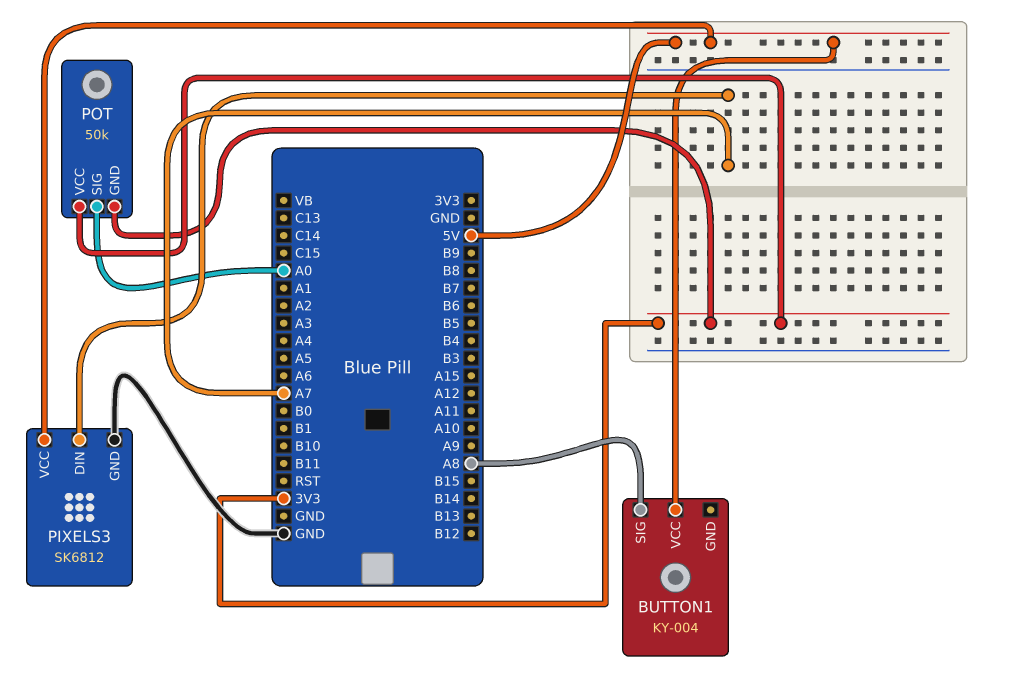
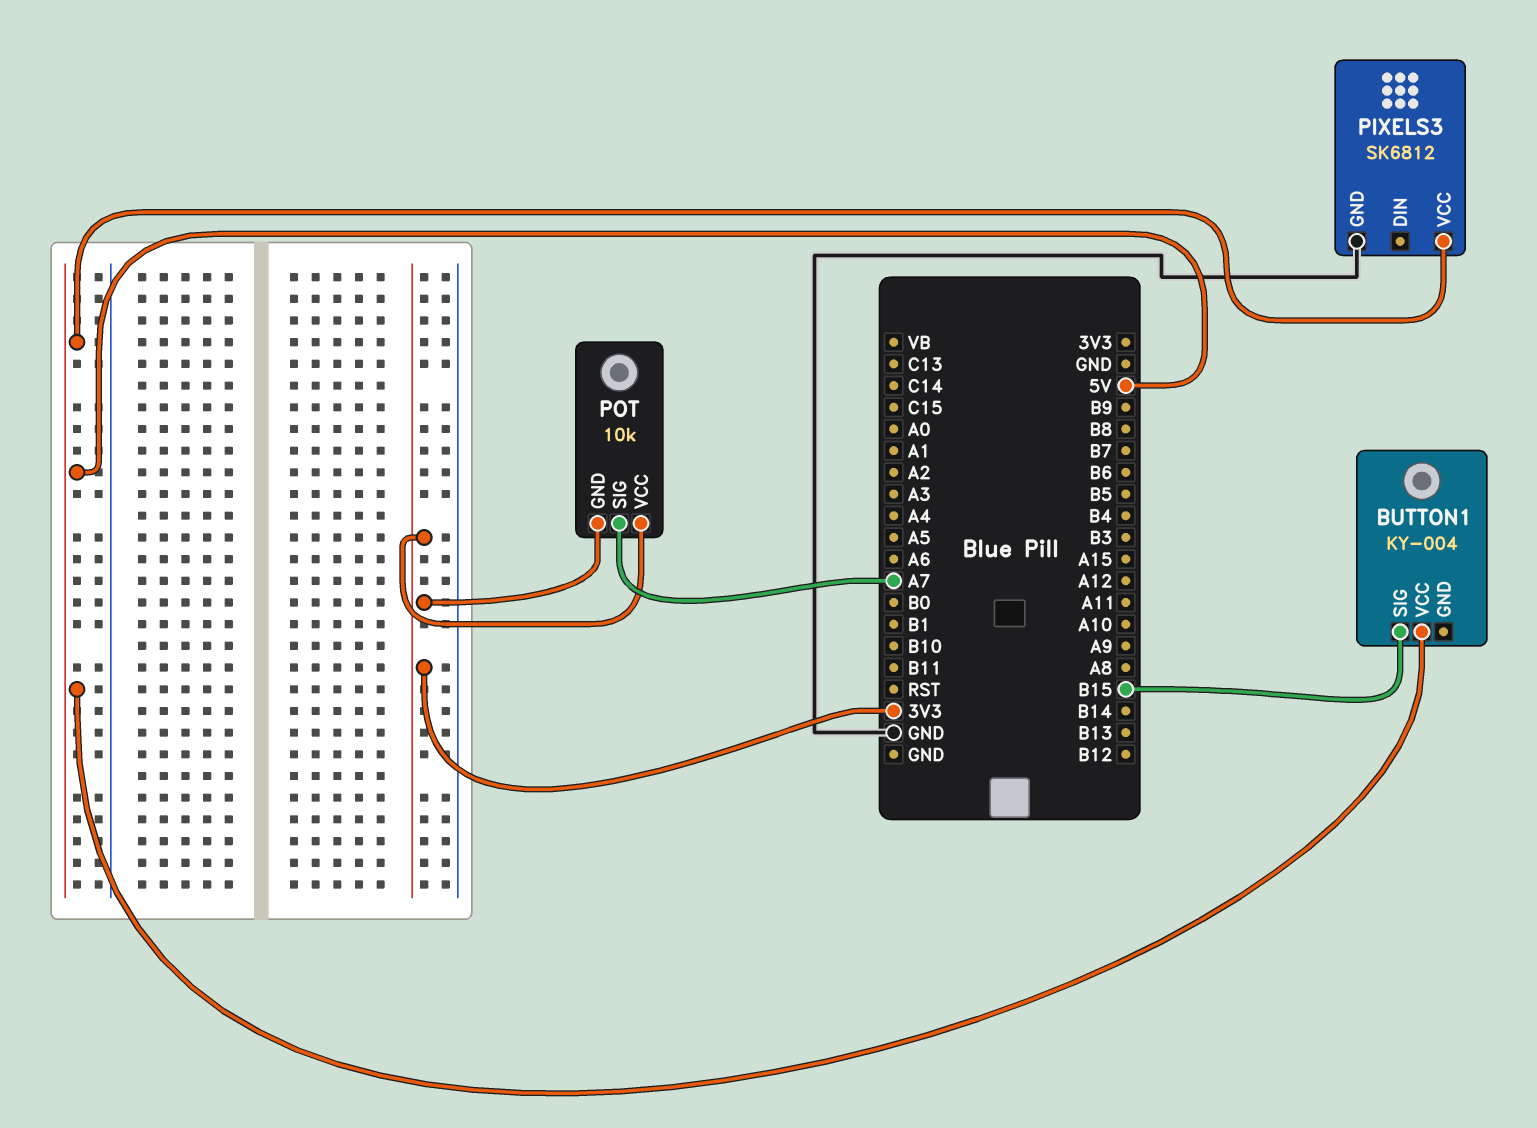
BUTTON1 pin SIG: A8 -> B15
PIXELS3 pin DIN: A7 -> none
POT: 50k -> 10k
POT pin SIG: A0 -> A7

